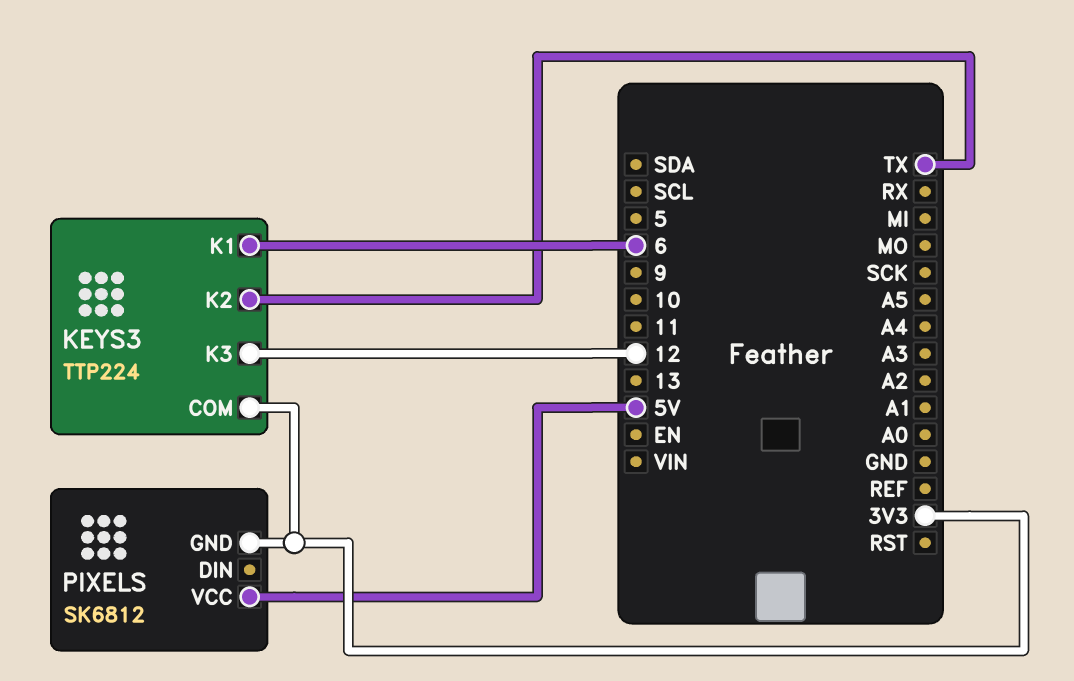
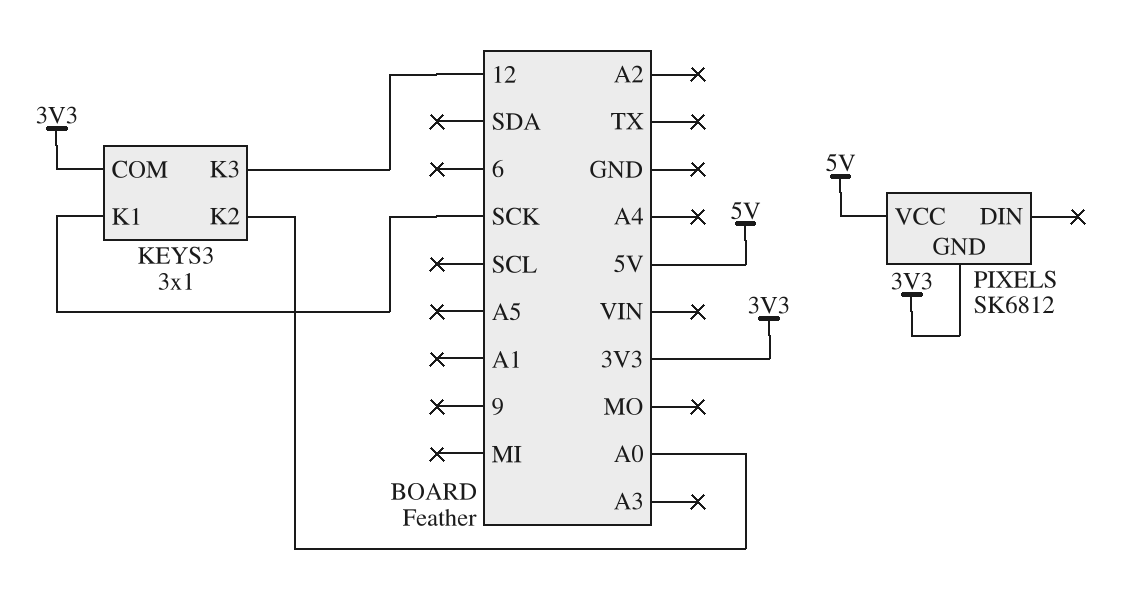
KEYS3: TTP224 -> 3x1
KEYS3 pin K1: 6 -> SCK
KEYS3 pin K2: TX -> A0

